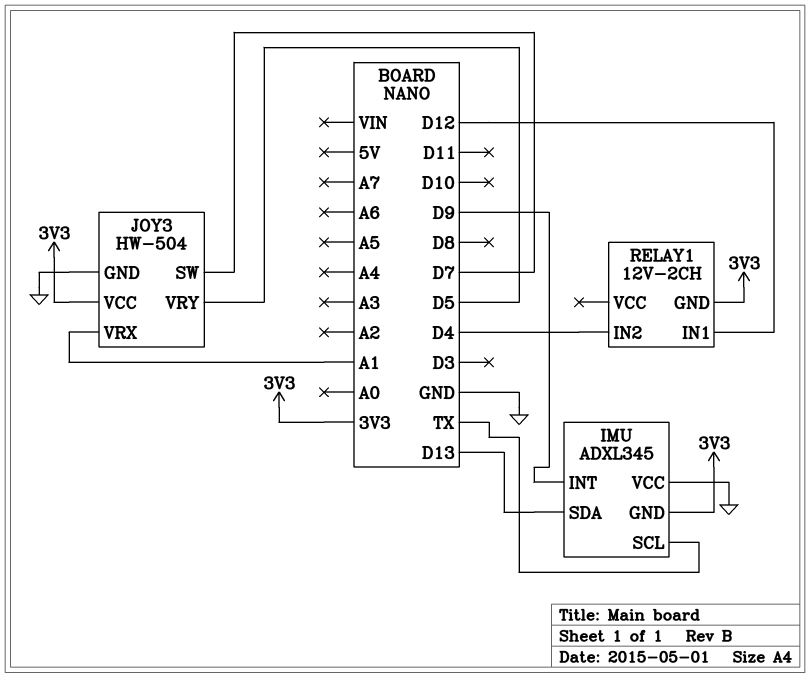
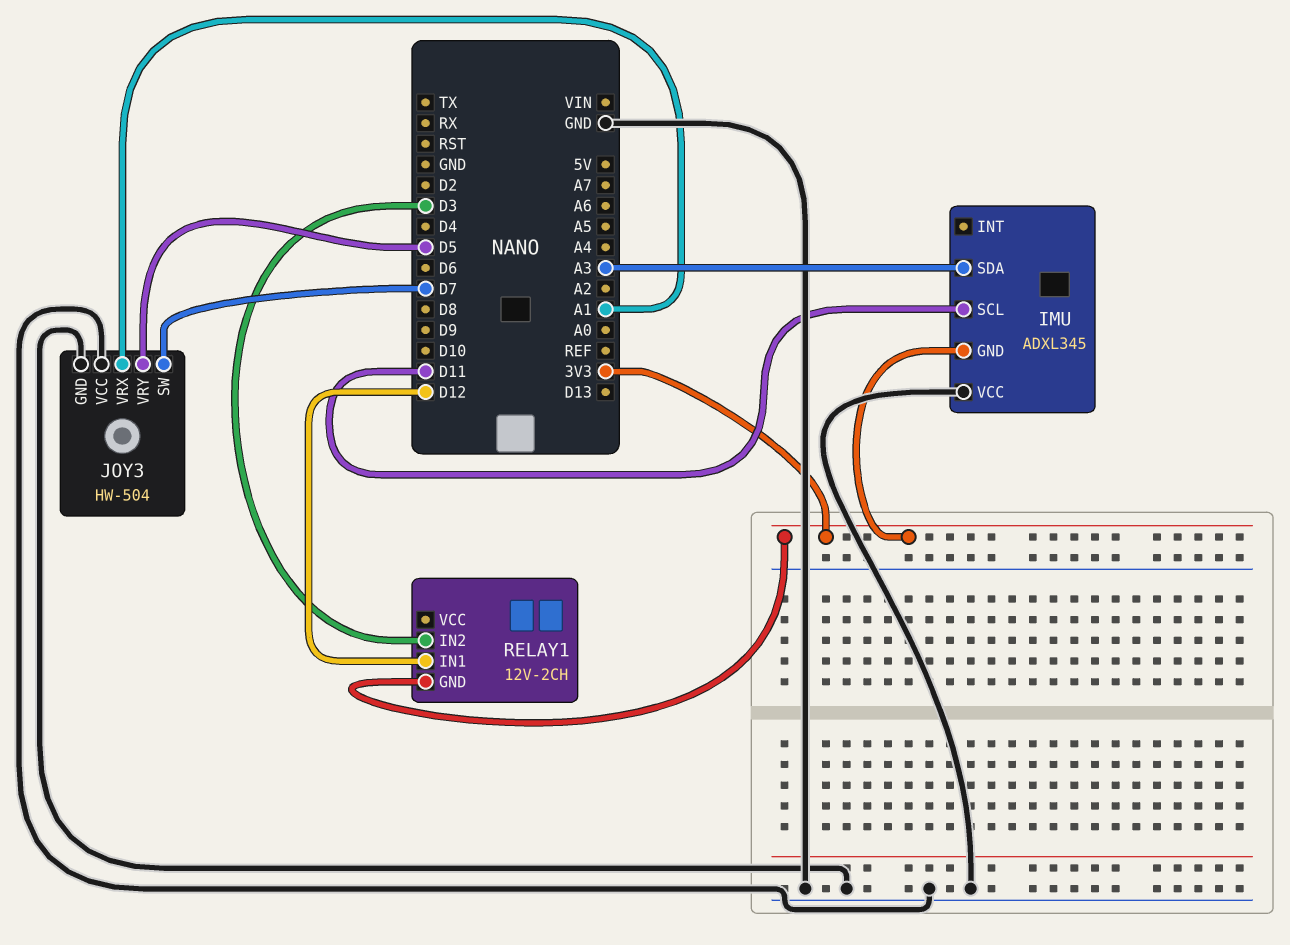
IMU pin INT: D9 -> none
IMU pin SCL: TX -> D11
IMU pin SDA: D13 -> A3
JOY3 pin VCC: 3V3 -> GND
RELAY1 pin IN2: D4 -> D3

